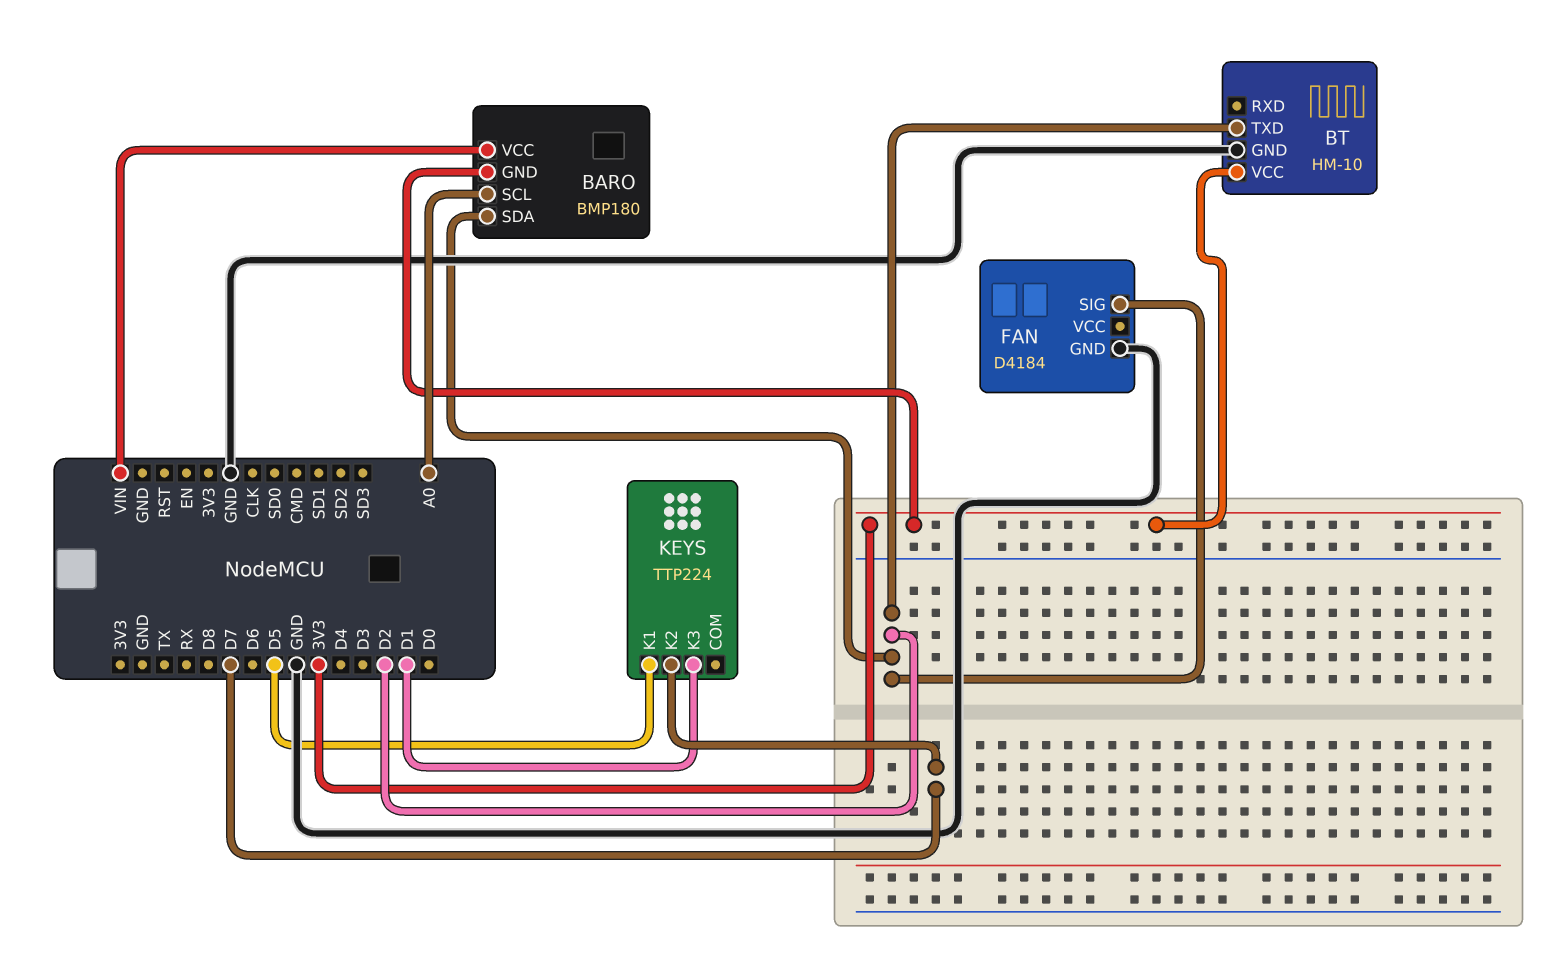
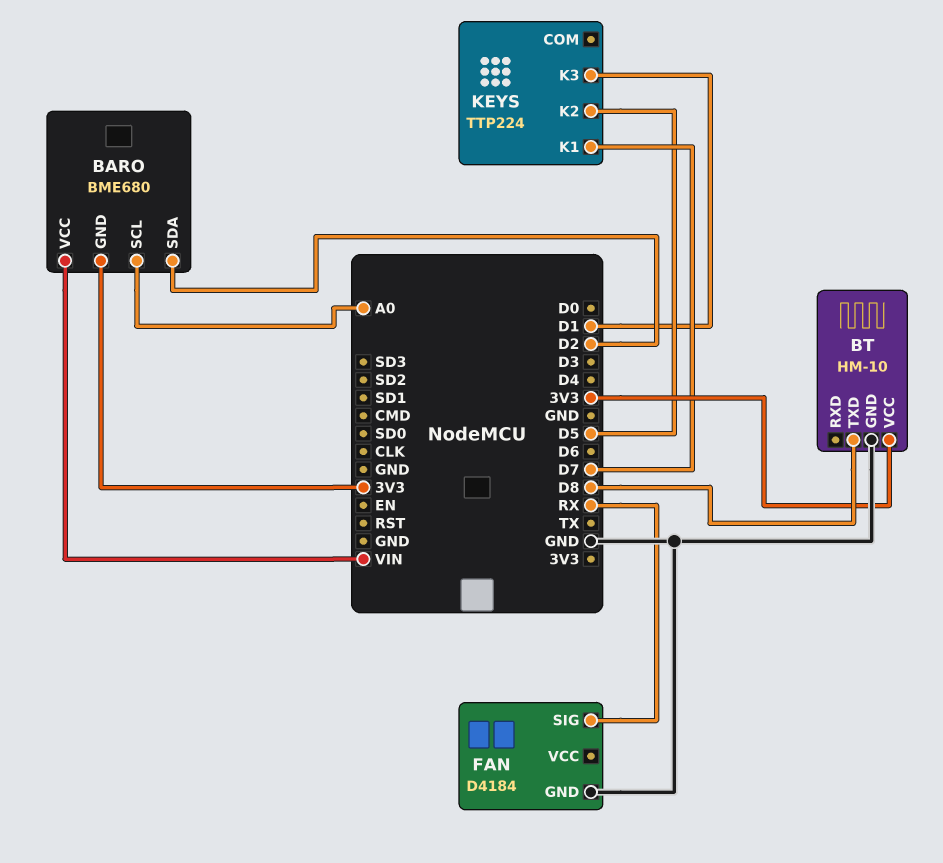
BARO: BMP180 -> BME680
BT pin TXD: D2 -> D8
FAN pin SIG: D2 -> RX
KEYS pin K1: D5 -> D7
KEYS pin K2: D7 -> D5

